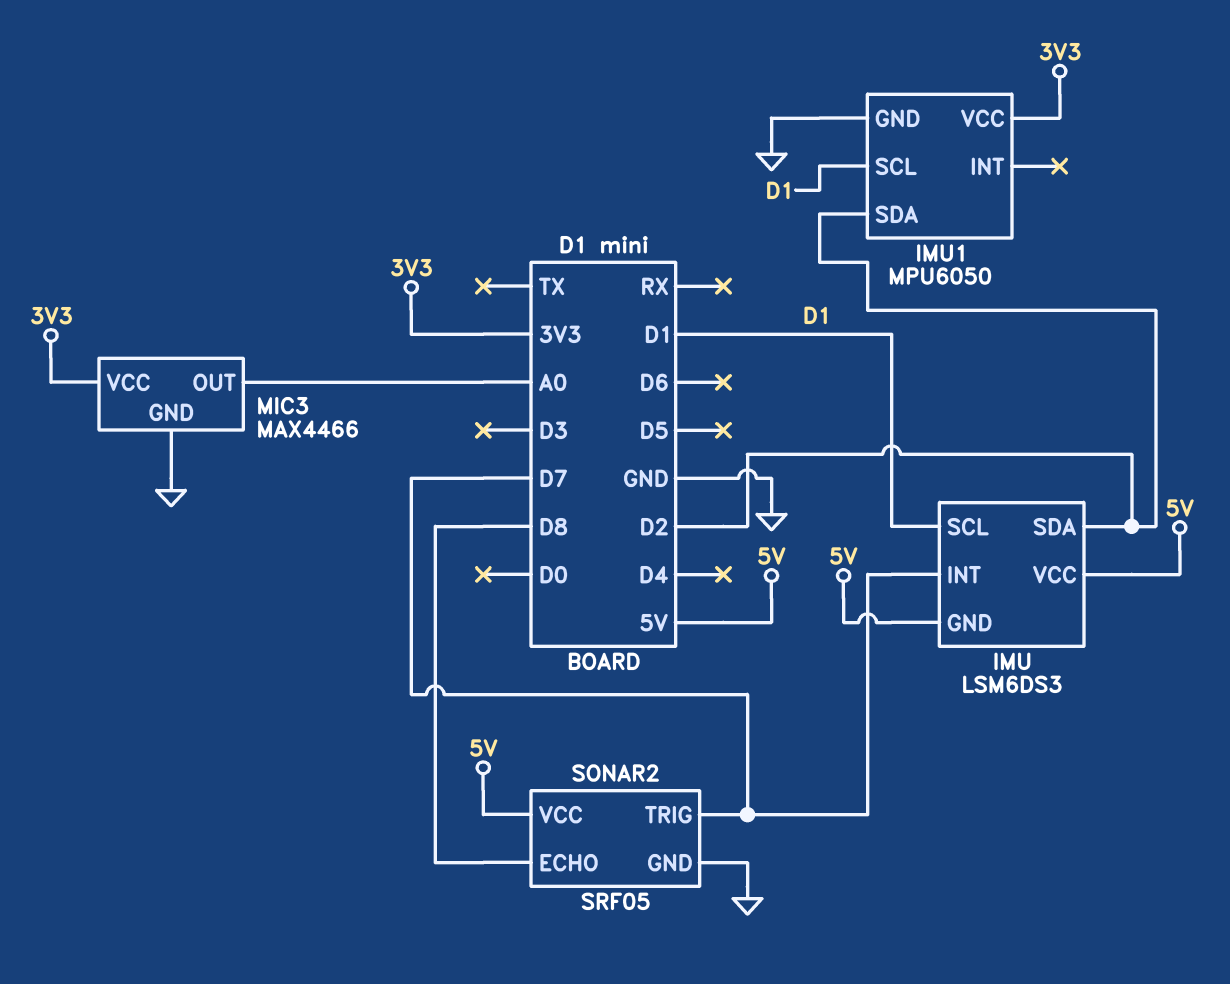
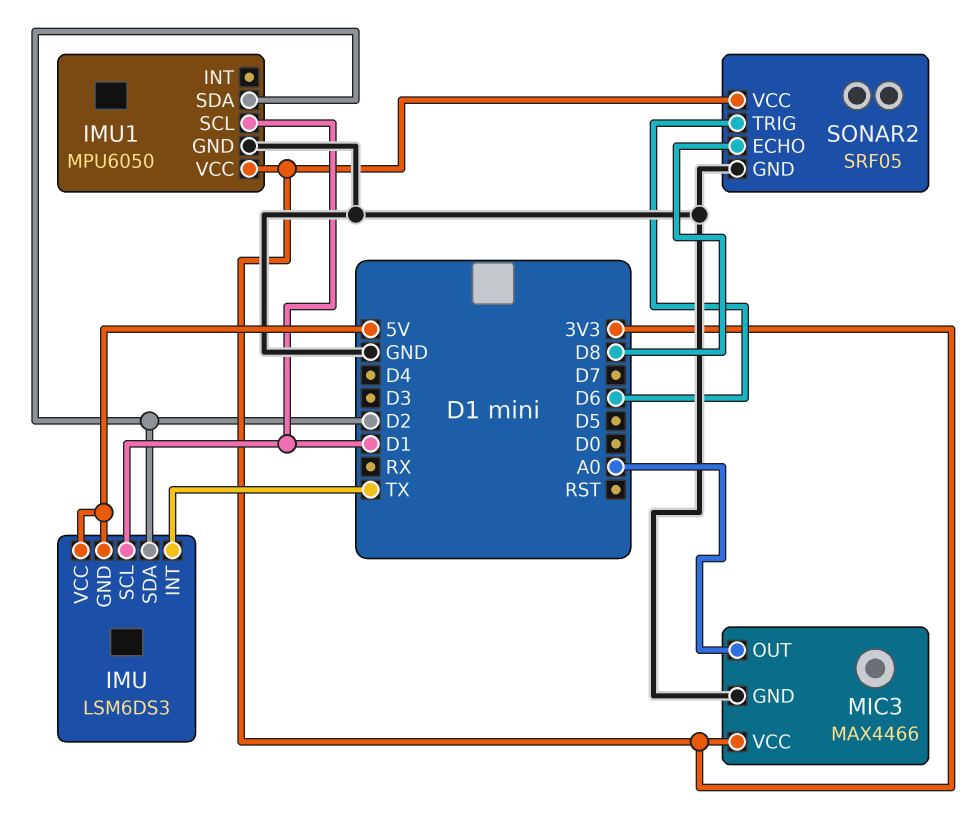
IMU pin INT: D7 -> TX
SONAR2 pin TRIG: D7 -> D6
SONAR2 pin VCC: 5V -> 3V3

